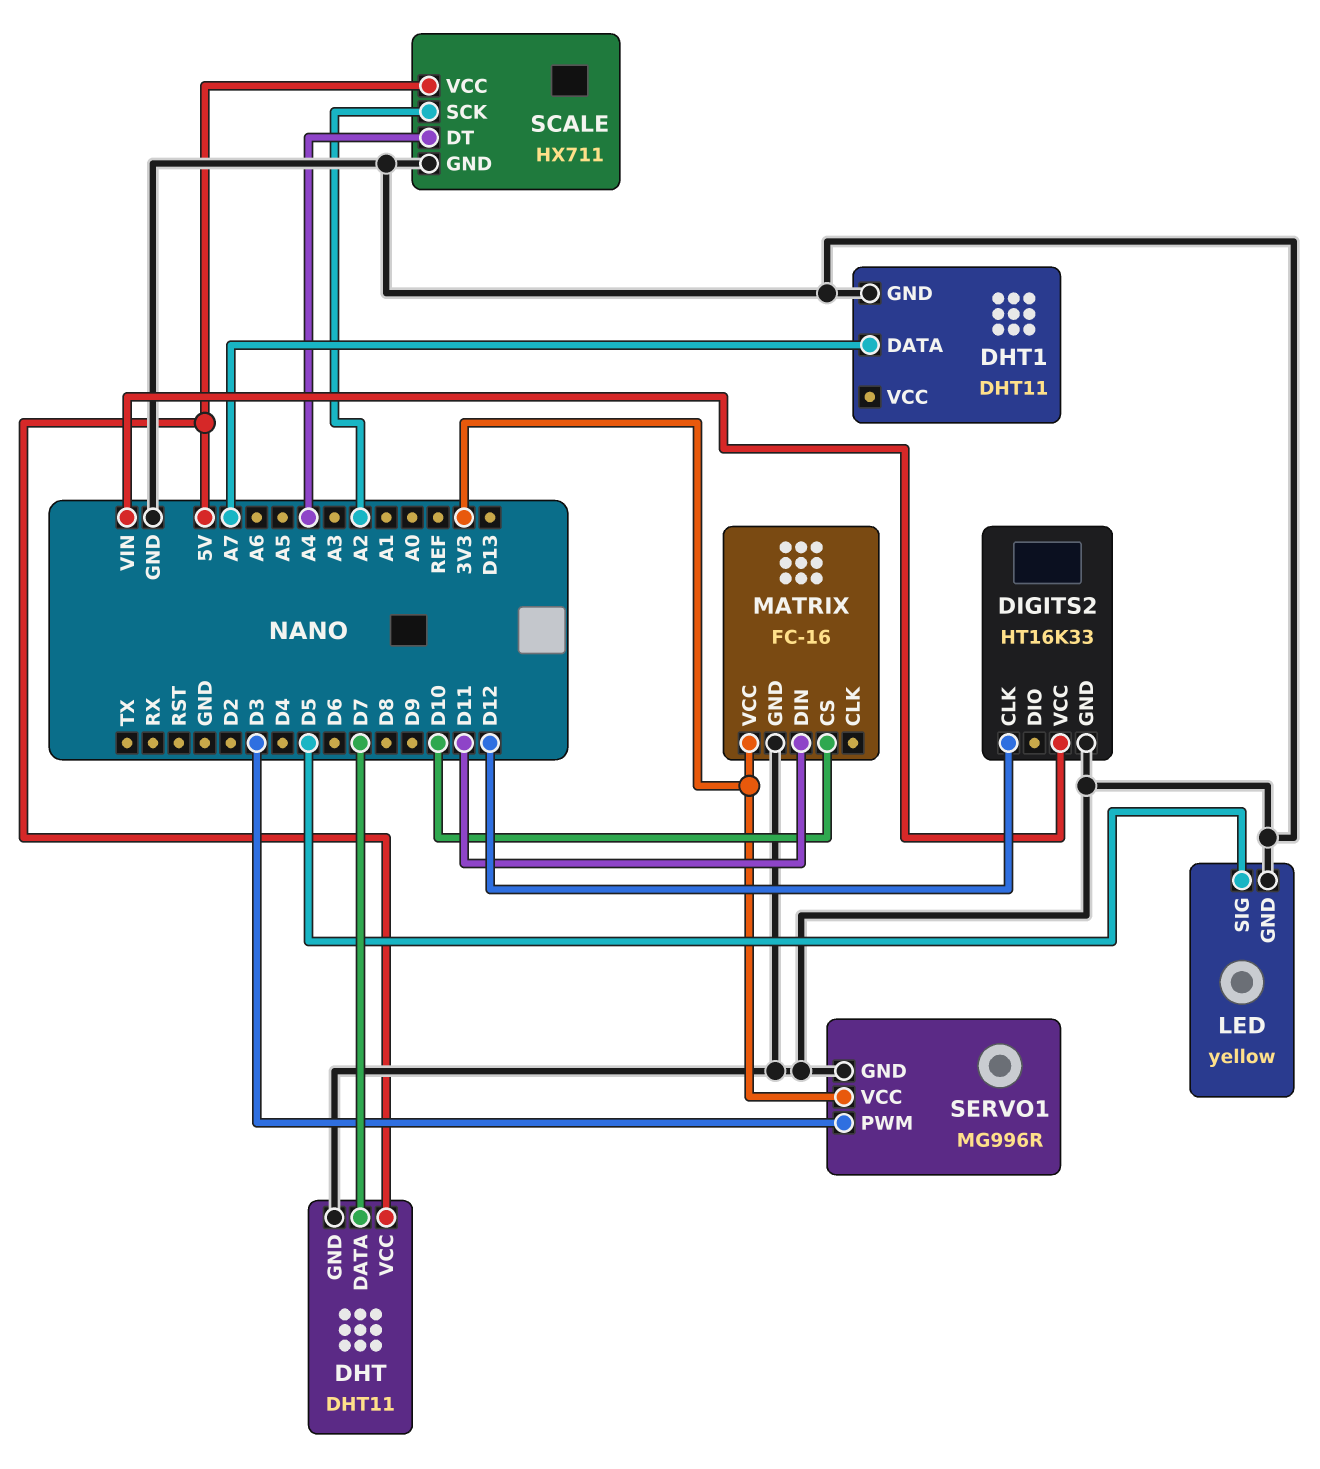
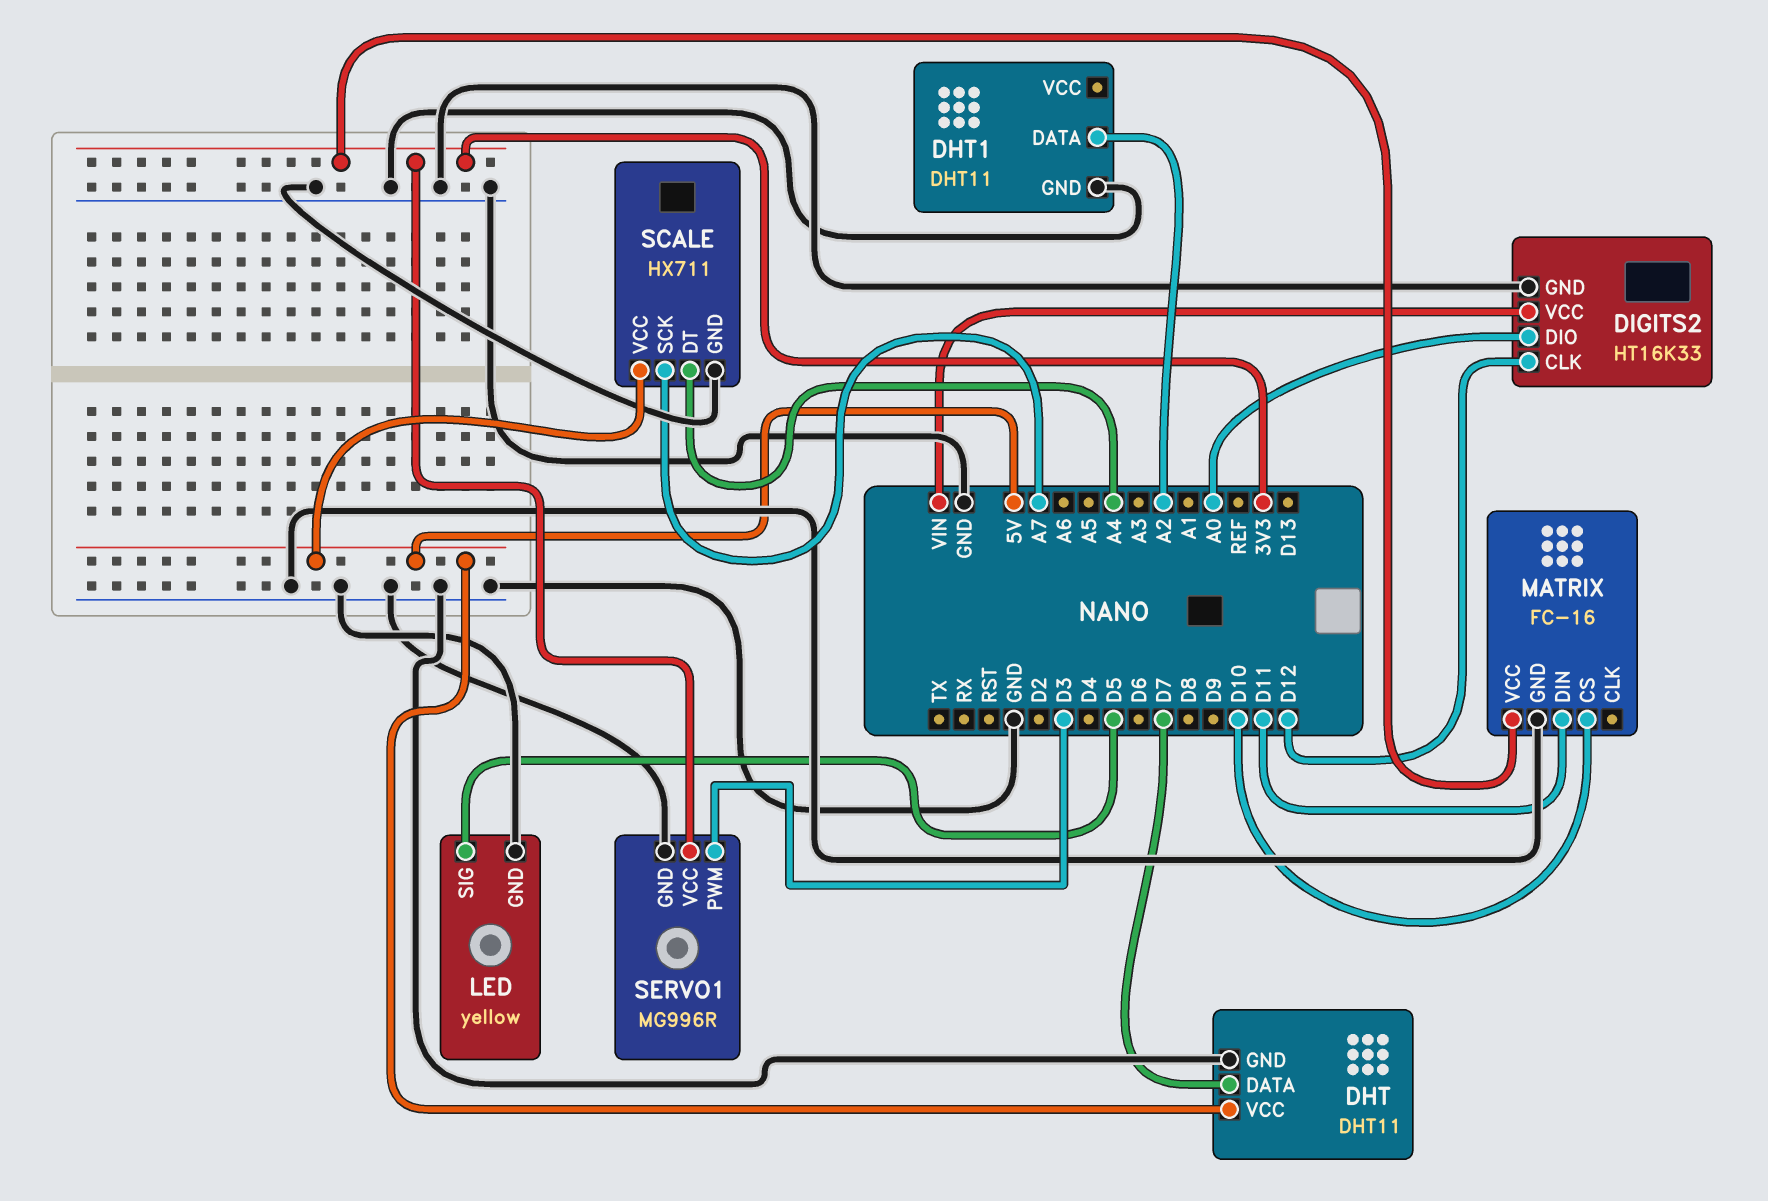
DHT1 pin DATA: A7 -> A2
DIGITS2 pin DIO: none -> A0
SCALE pin SCK: A2 -> A7

